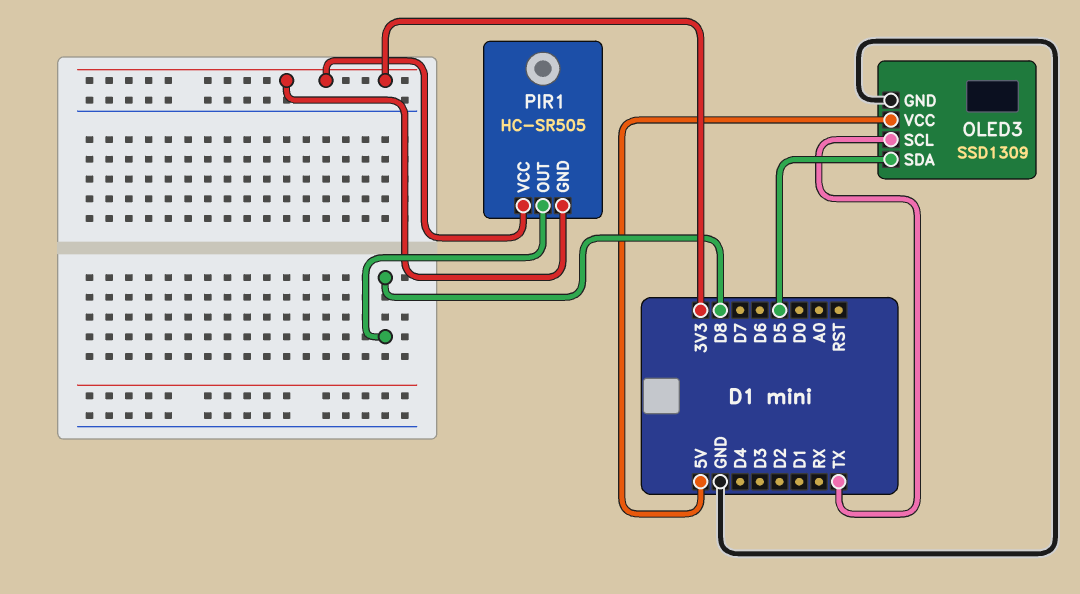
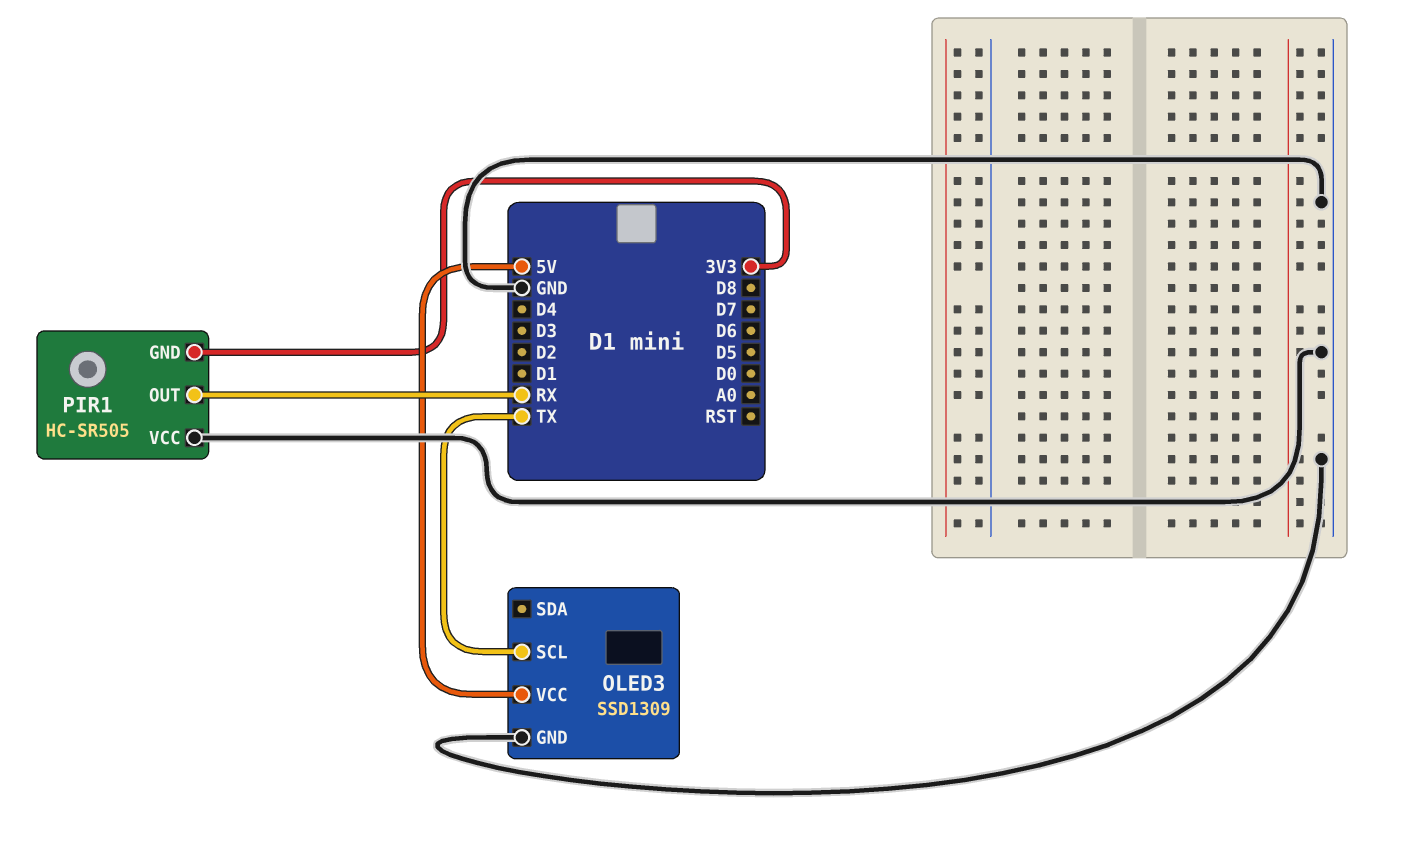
OLED3 pin SDA: D5 -> none
PIR1 pin OUT: D8 -> RX
PIR1 pin VCC: 3V3 -> GND

